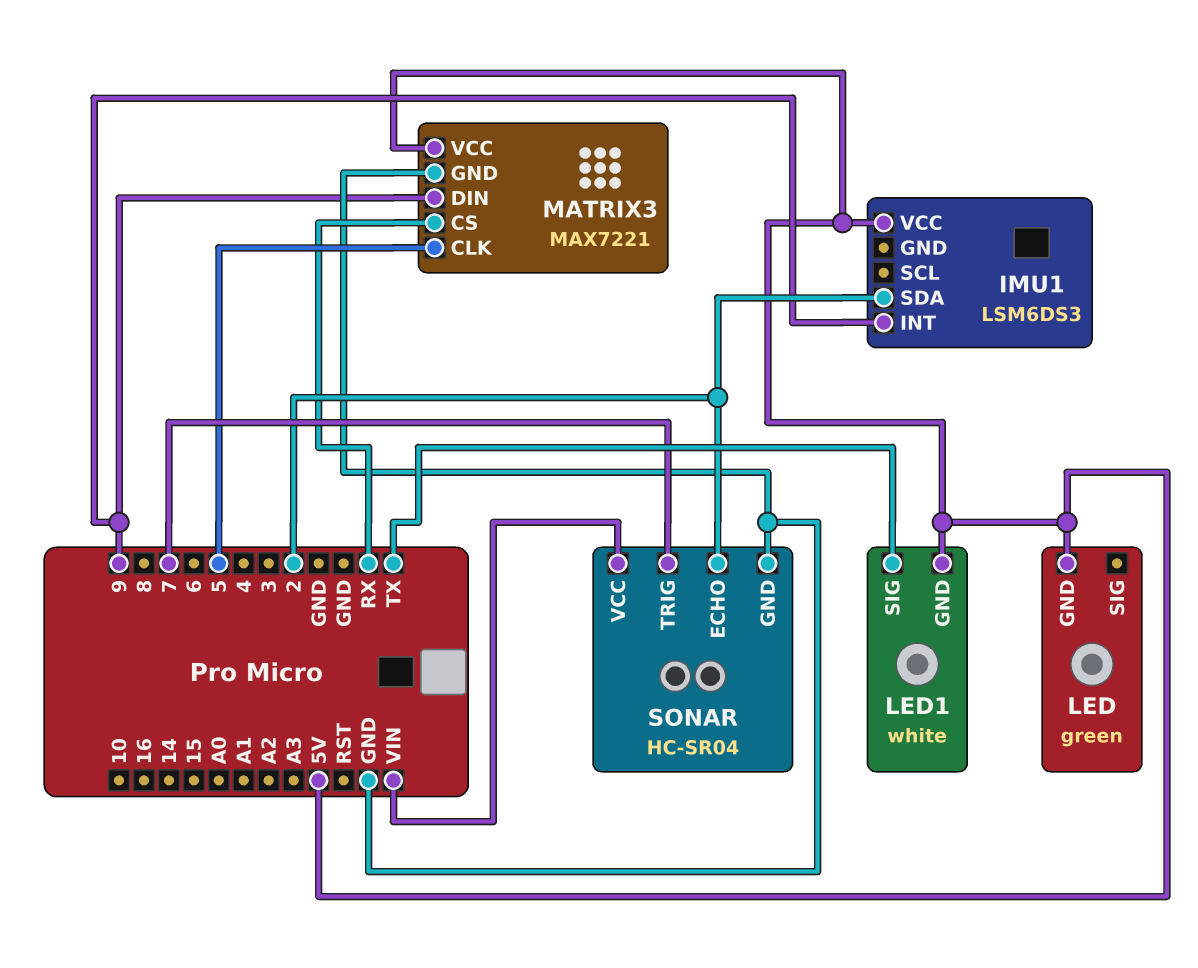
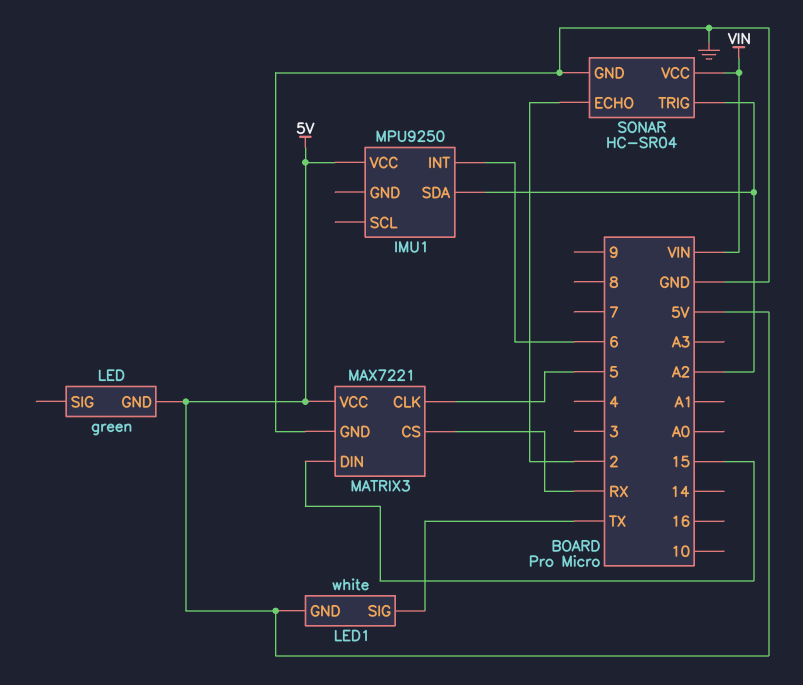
IMU1: LSM6DS3 -> MPU9250
IMU1 pin INT: 9 -> 6
IMU1 pin SDA: 2 -> A2
MATRIX3 pin DIN: 9 -> 15
SONAR pin TRIG: 7 -> A2

